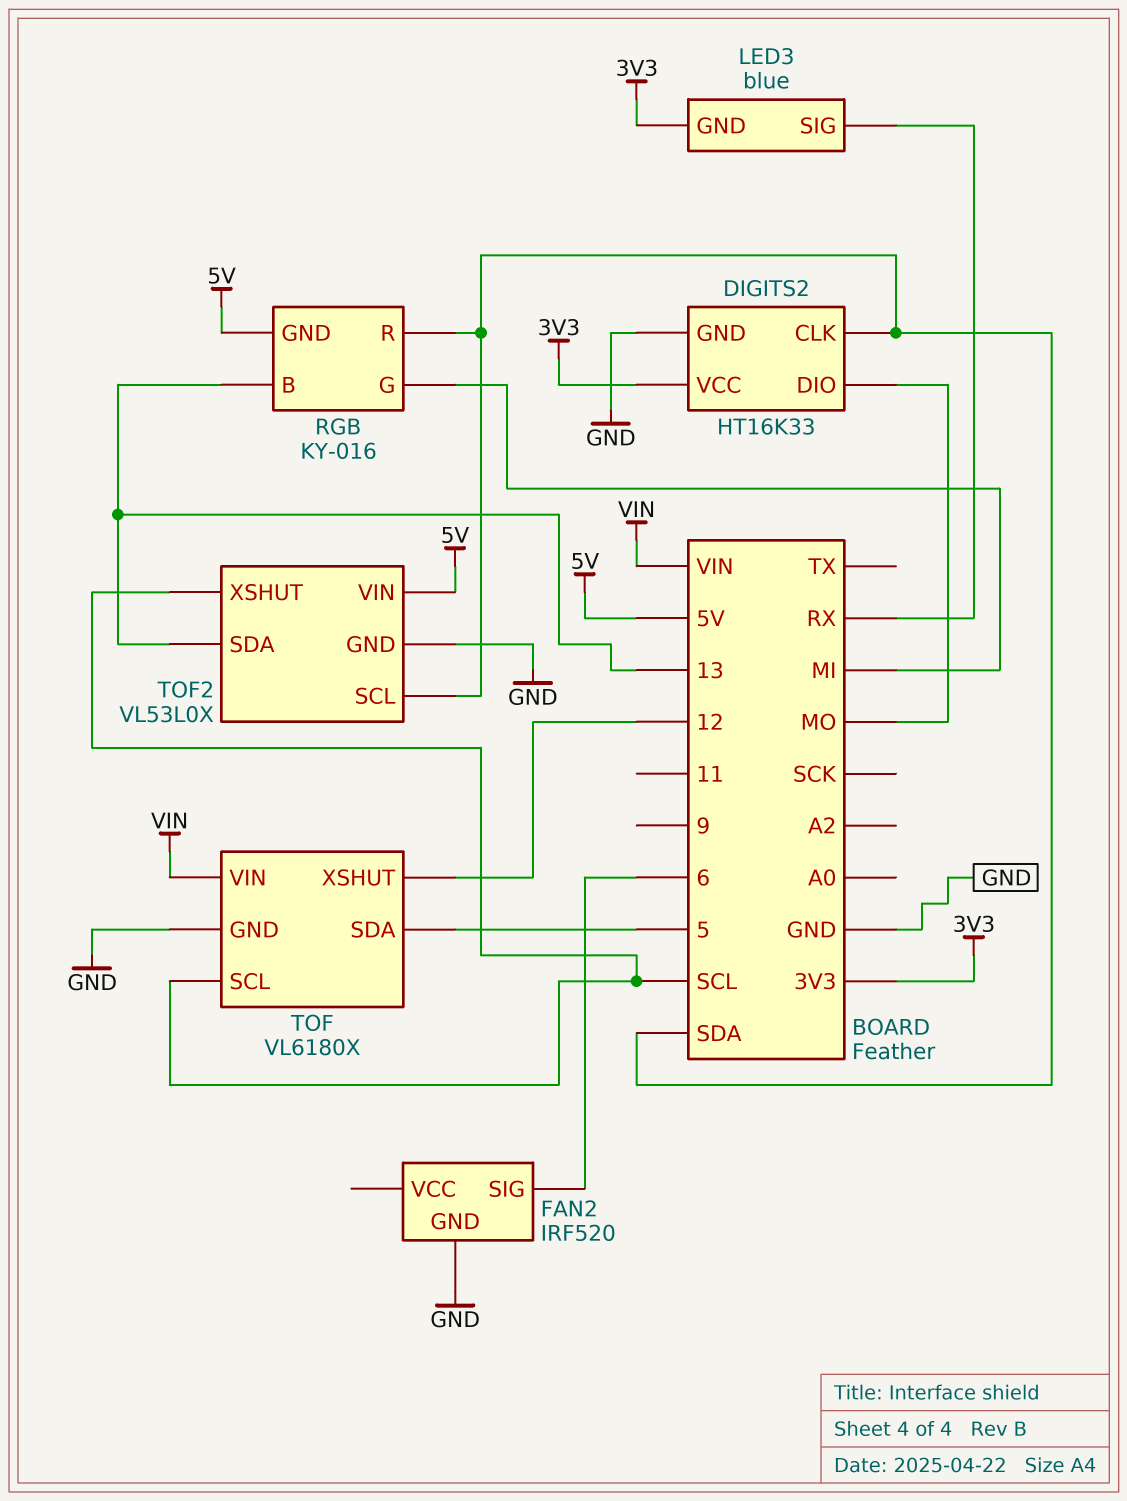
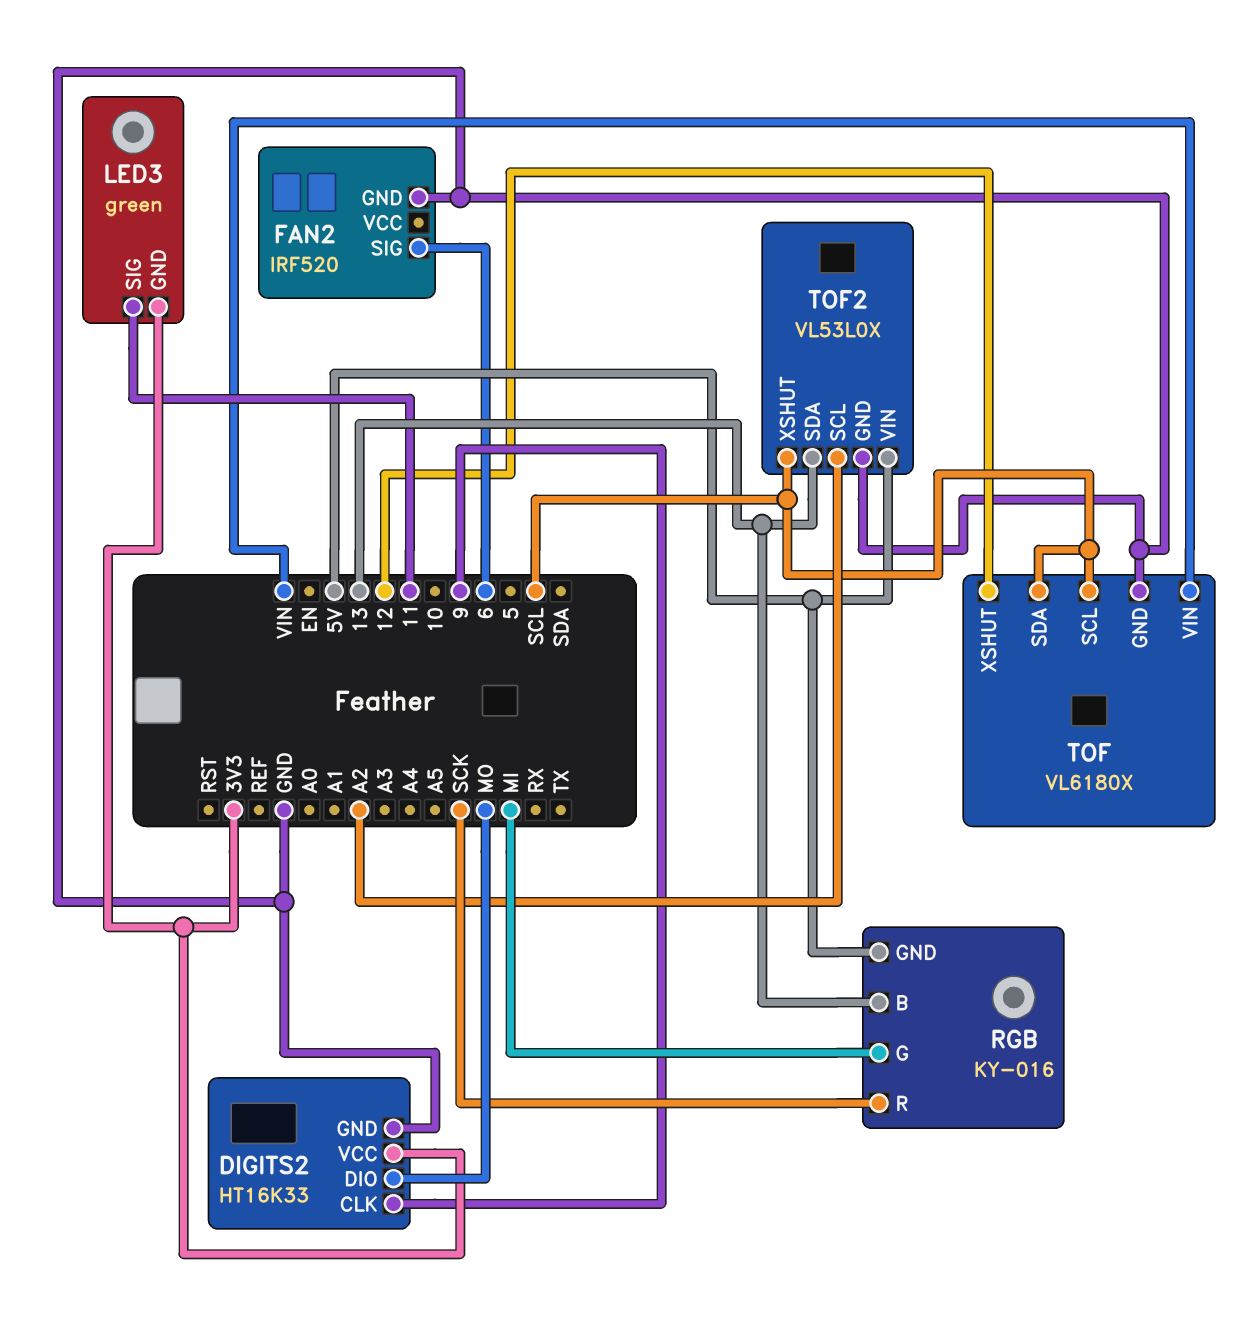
DIGITS2 pin CLK: SDA -> 9
LED3: blue -> green
LED3 pin SIG: RX -> 11
RGB pin R: SDA -> SCK
TOF pin SDA: 5 -> SCL
TOF2 pin SCL: SDA -> A2

